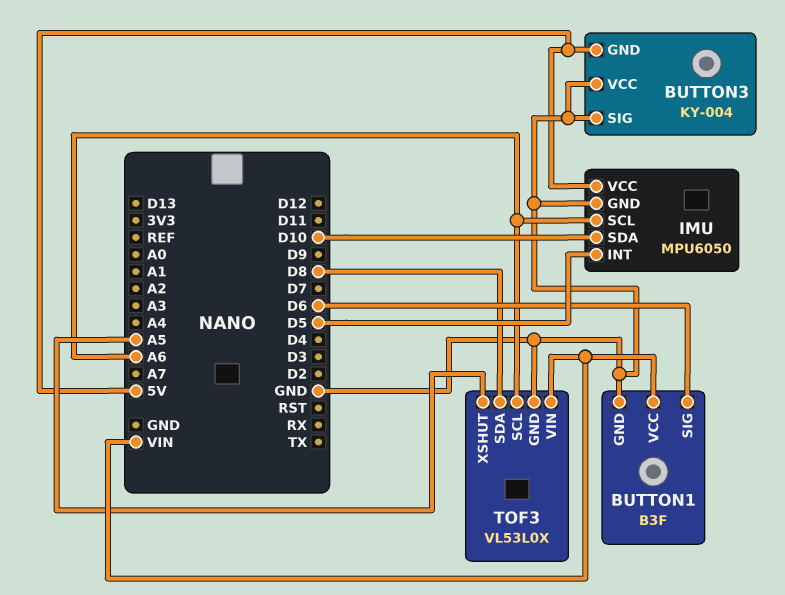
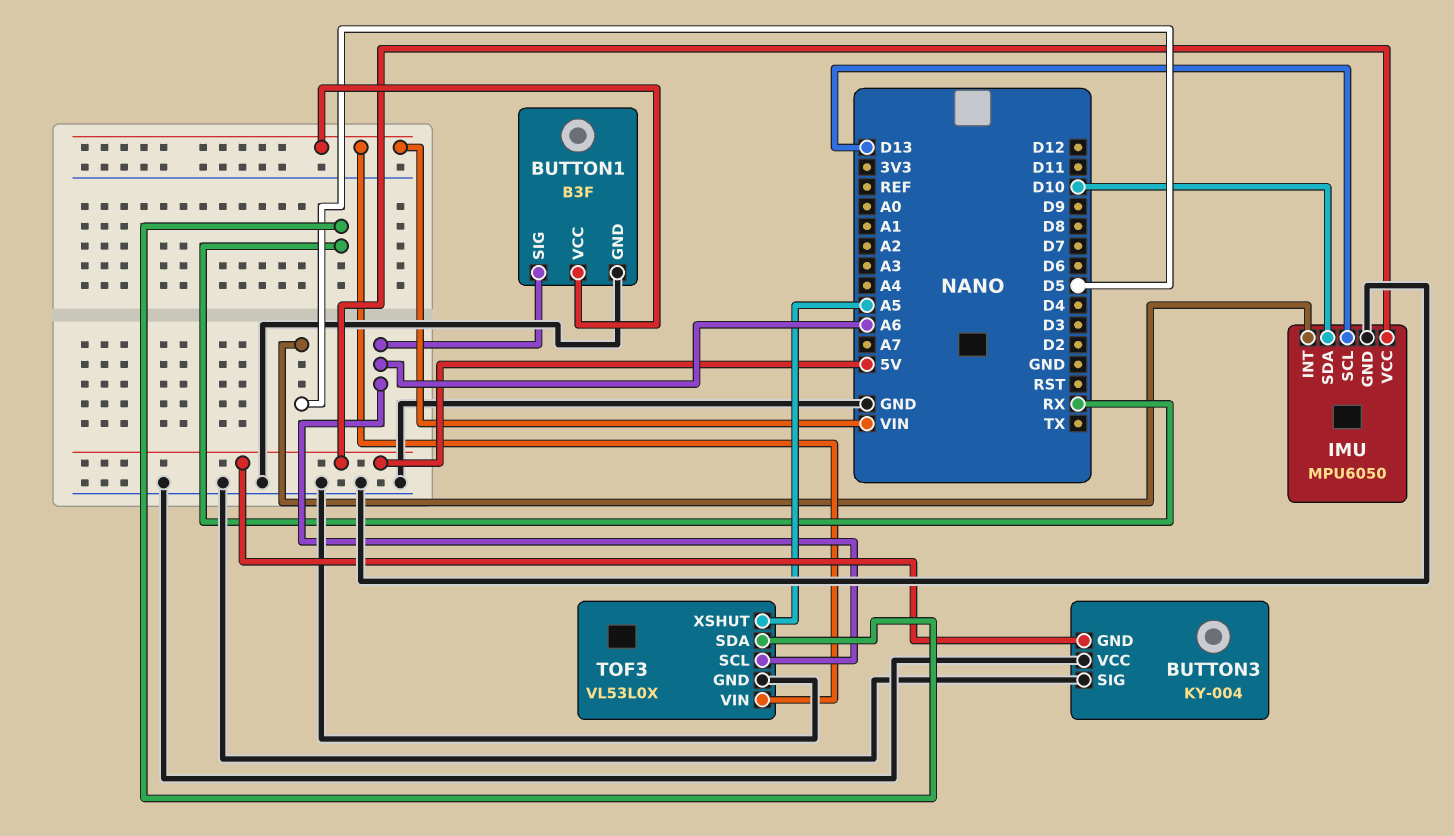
BUTTON1 pin SIG: D6 -> A6
IMU pin SCL: A6 -> D13
TOF3 pin SDA: D8 -> RX

